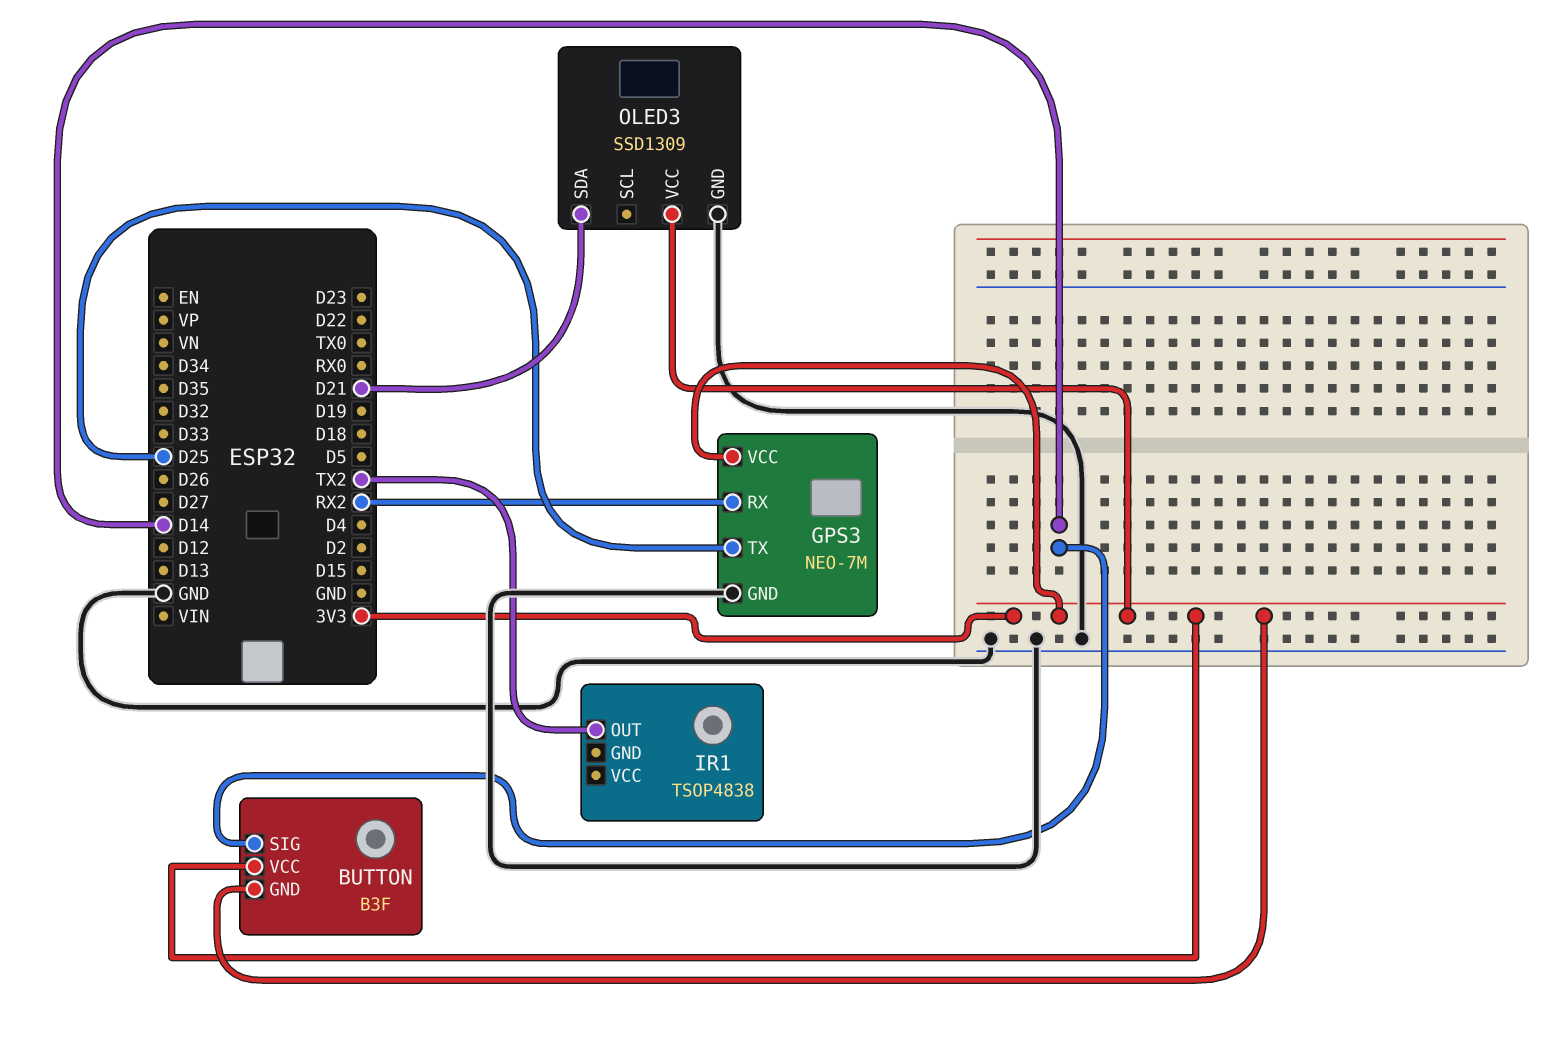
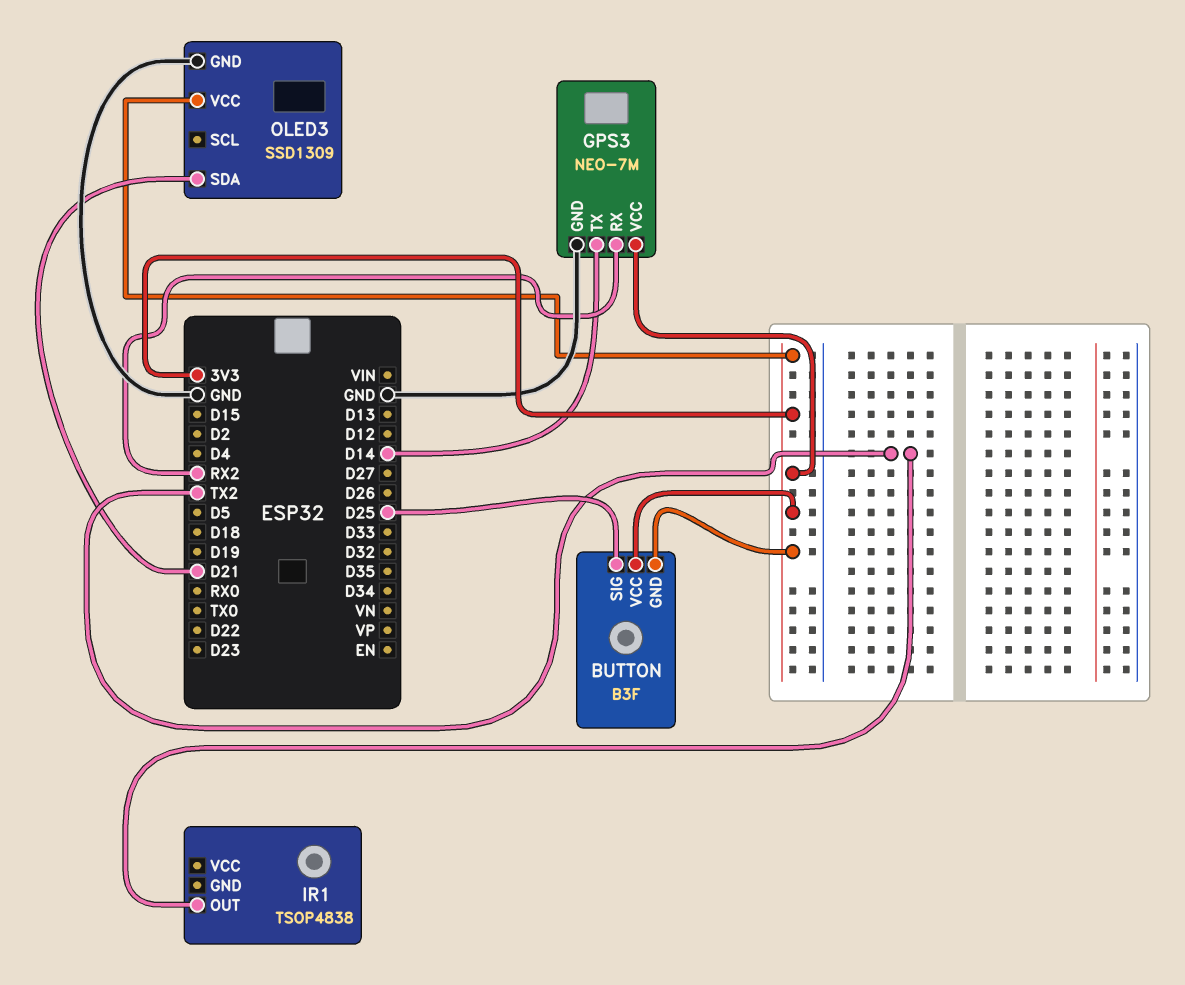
BUTTON pin SIG: D14 -> D25
GPS3 pin TX: D25 -> D14

